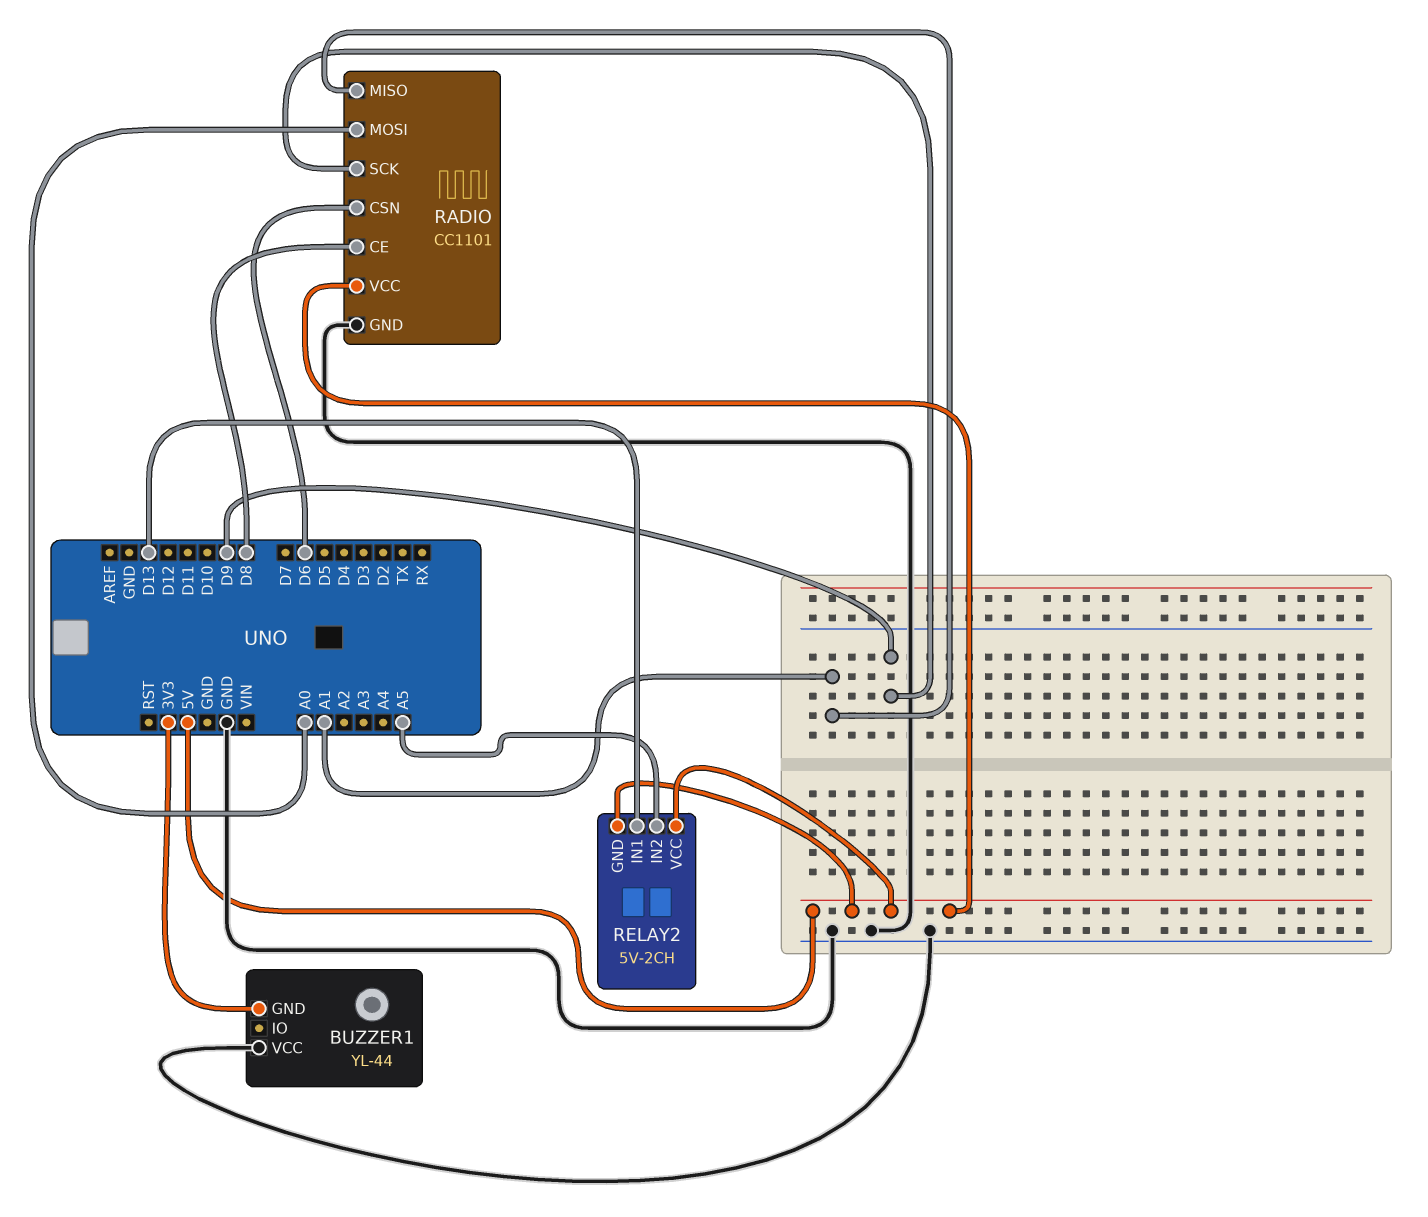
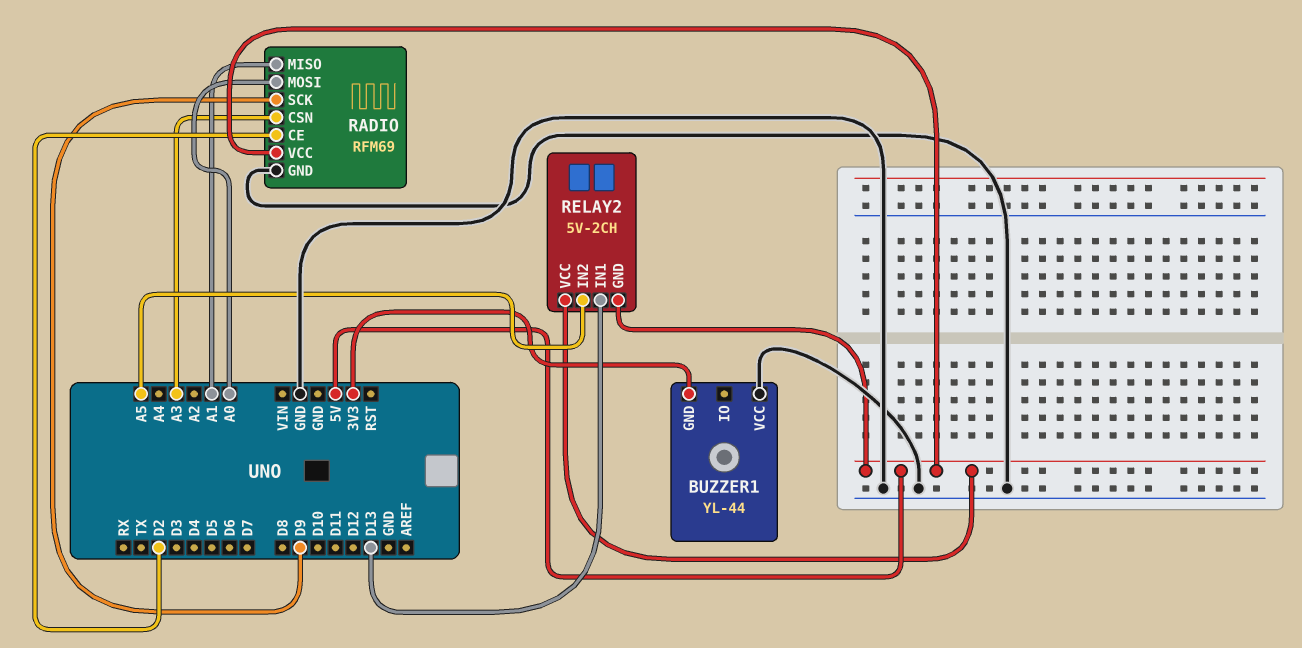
RADIO: CC1101 -> RFM69
RADIO pin CE: D8 -> D2
RADIO pin CSN: D6 -> A3

